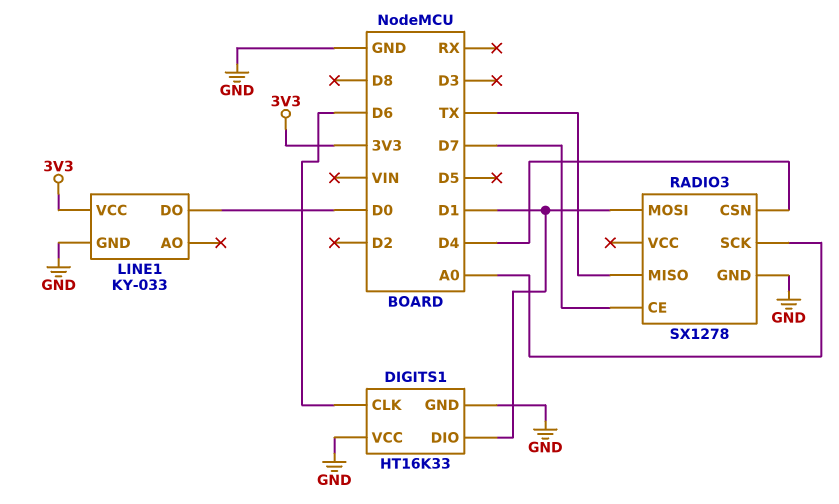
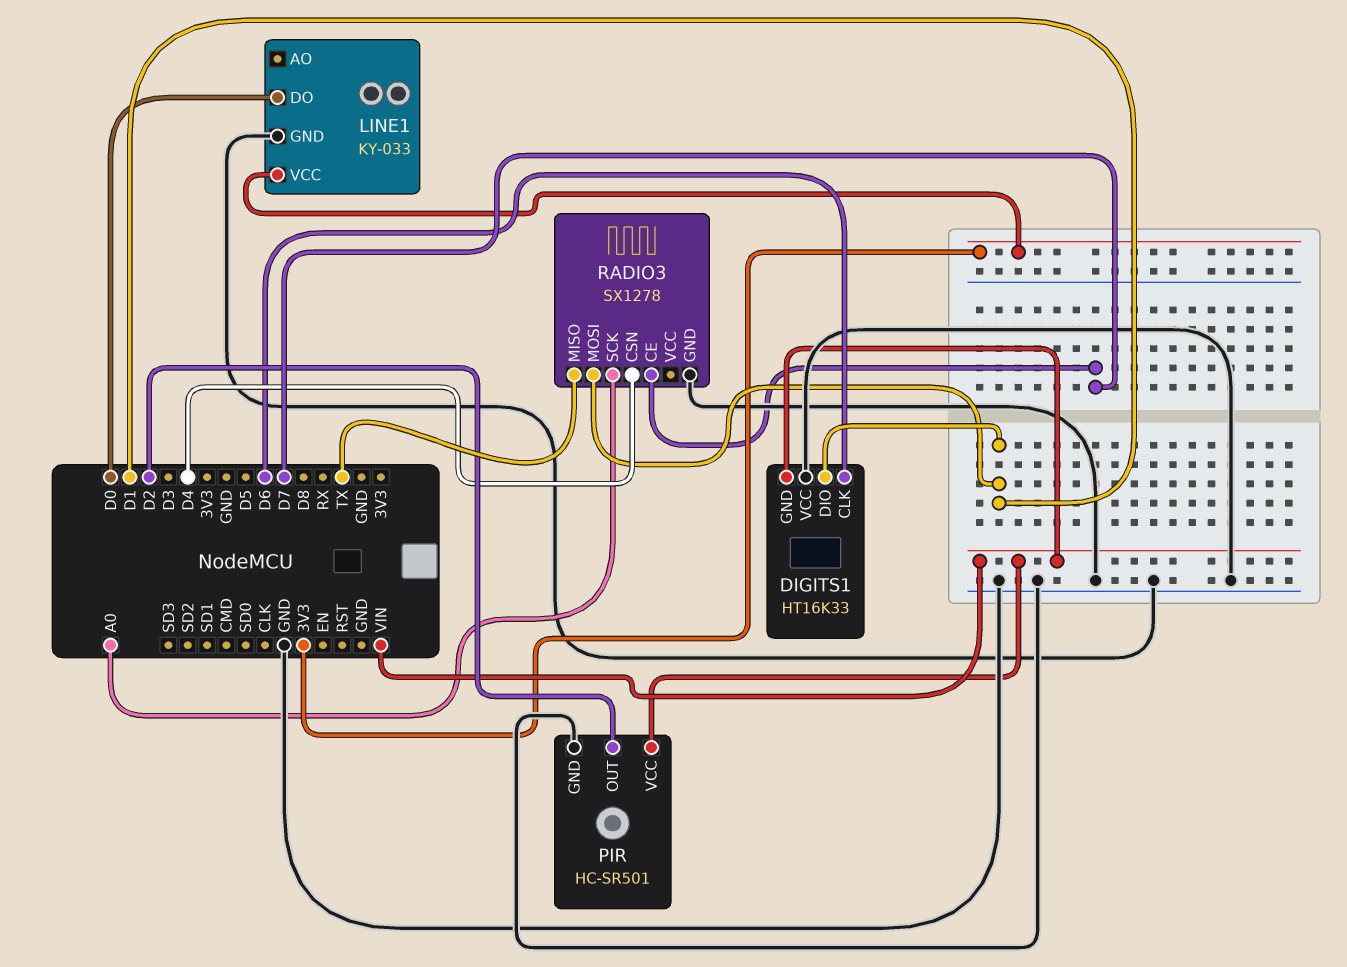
DIGITS1 pin GND: GND -> VIN
PIR: none -> HC-SR501
PIR pin GND: none -> GND
PIR pin OUT: none -> D2
PIR pin VCC: none -> VIN

